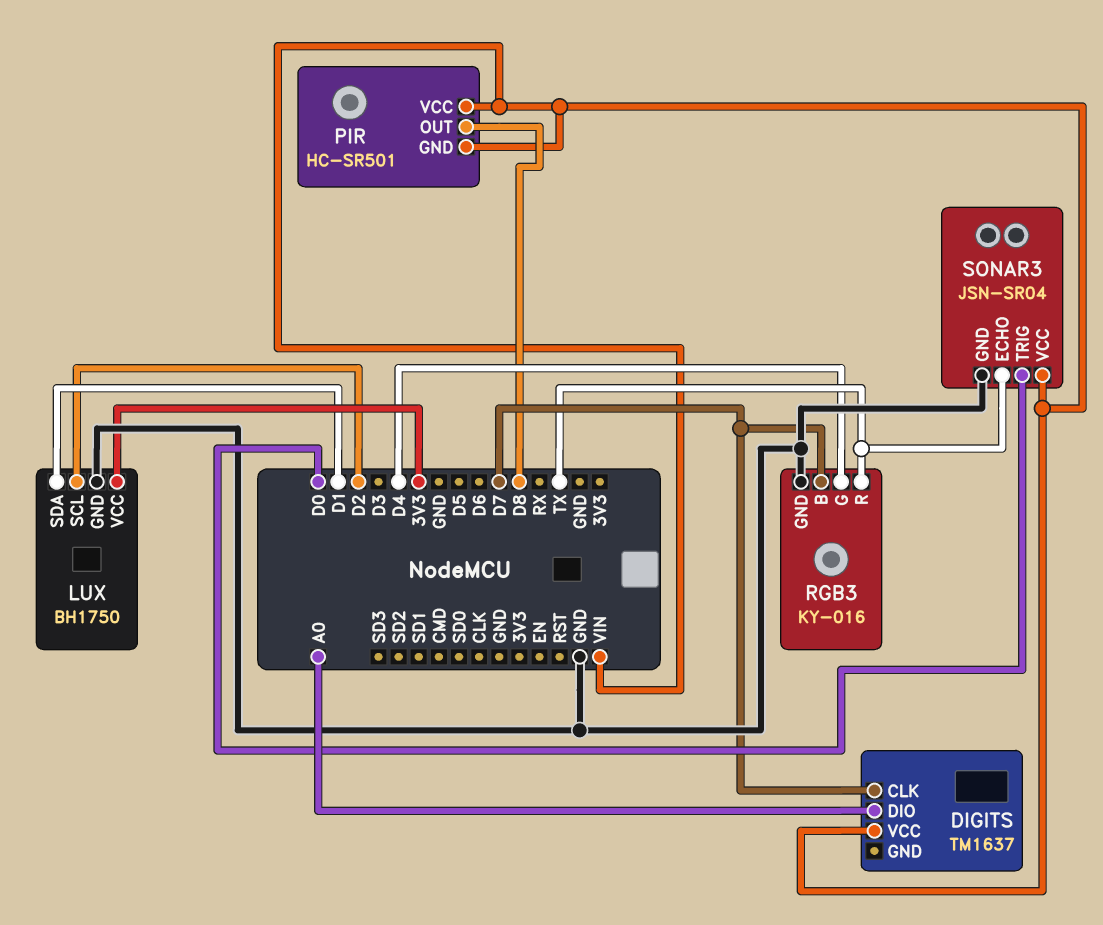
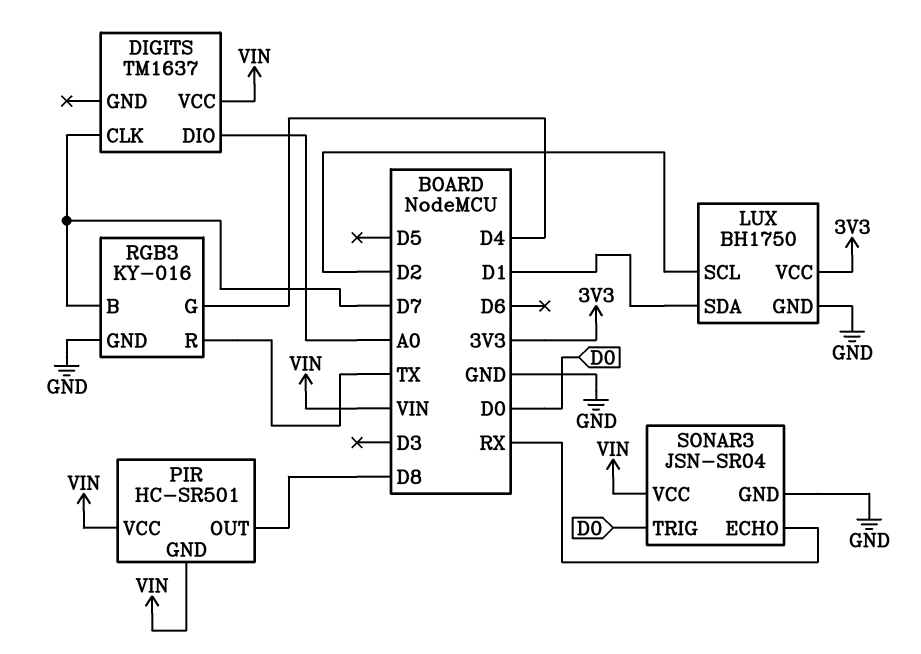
SONAR3 pin ECHO: TX -> RX

